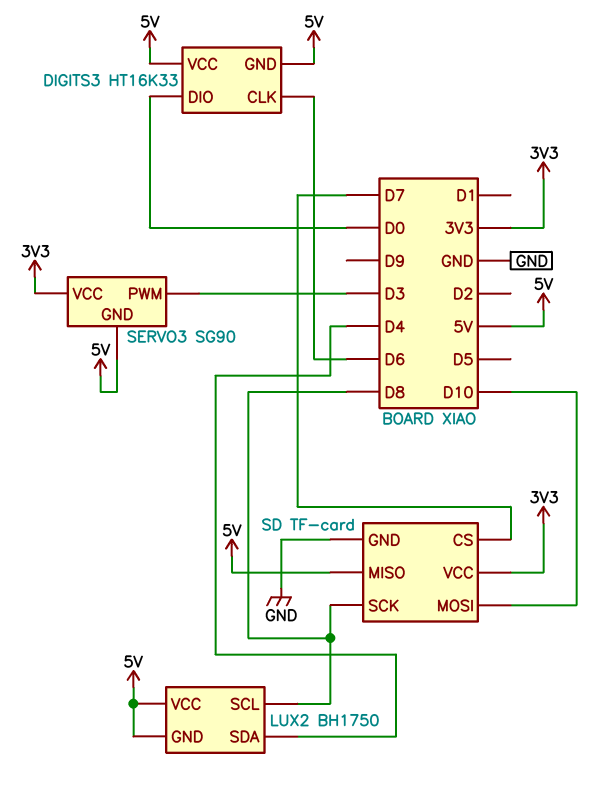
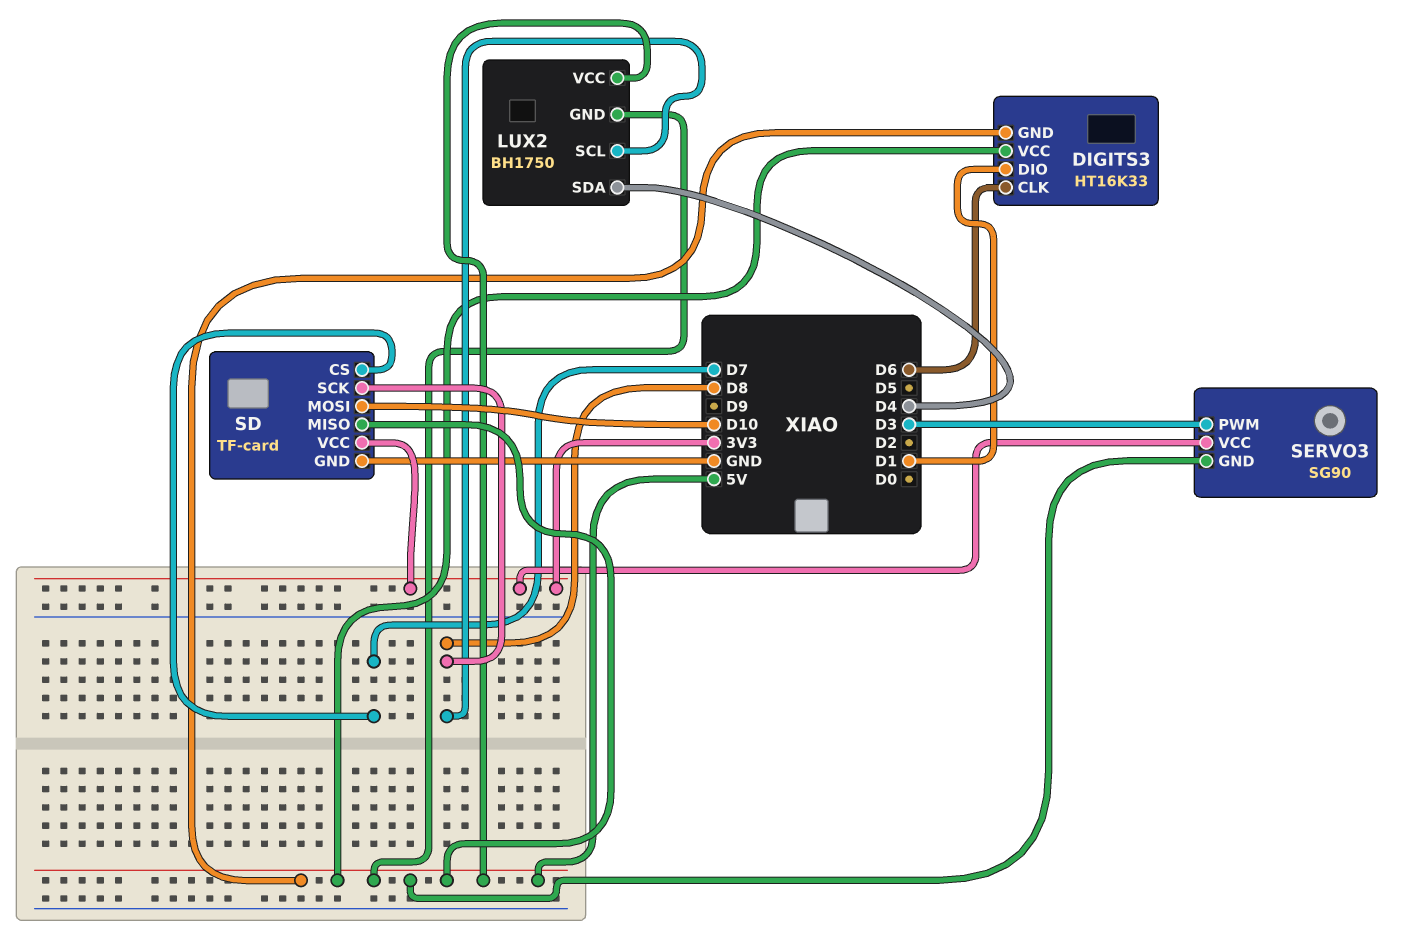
DIGITS3 pin DIO: D0 -> D1

